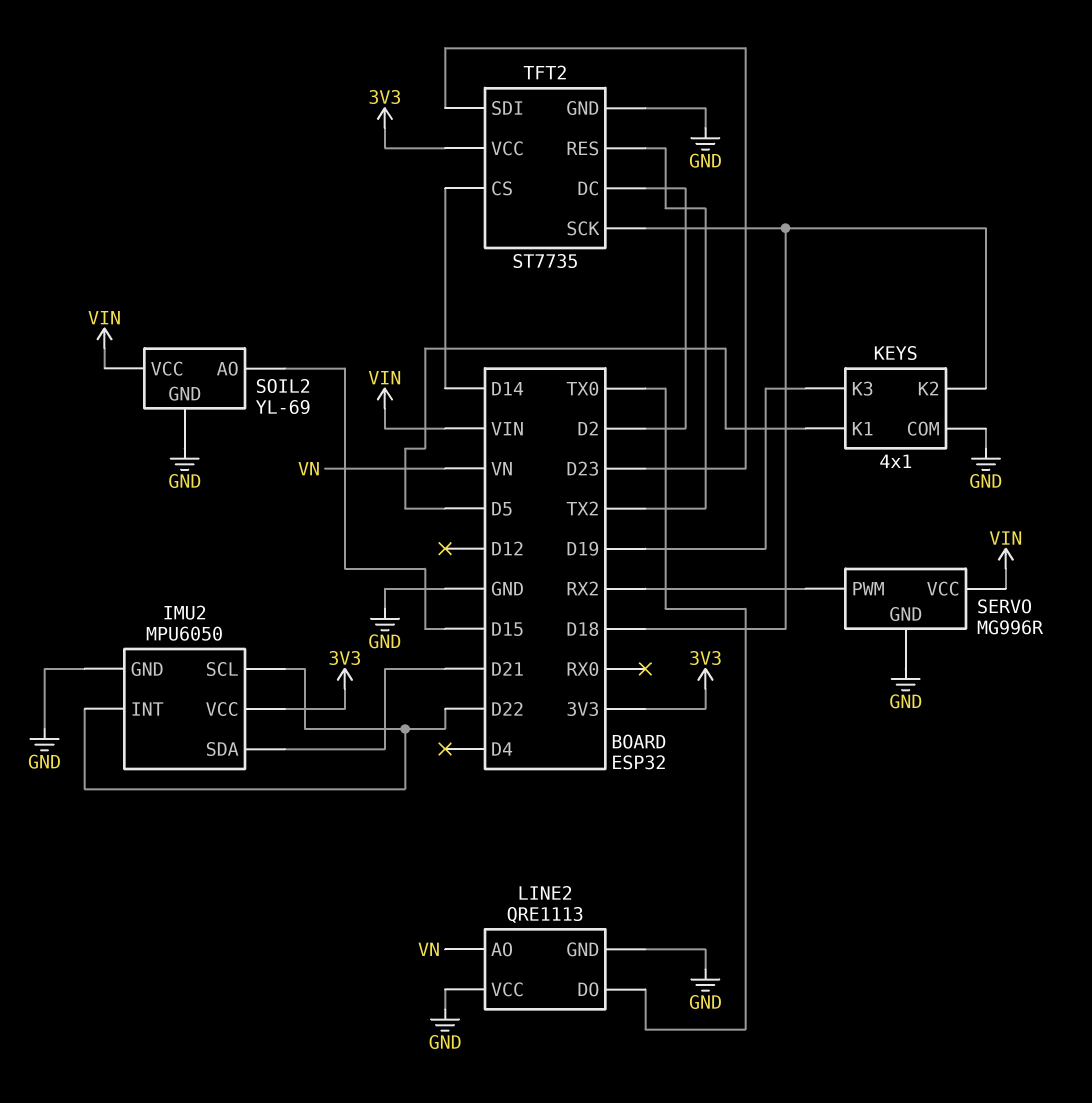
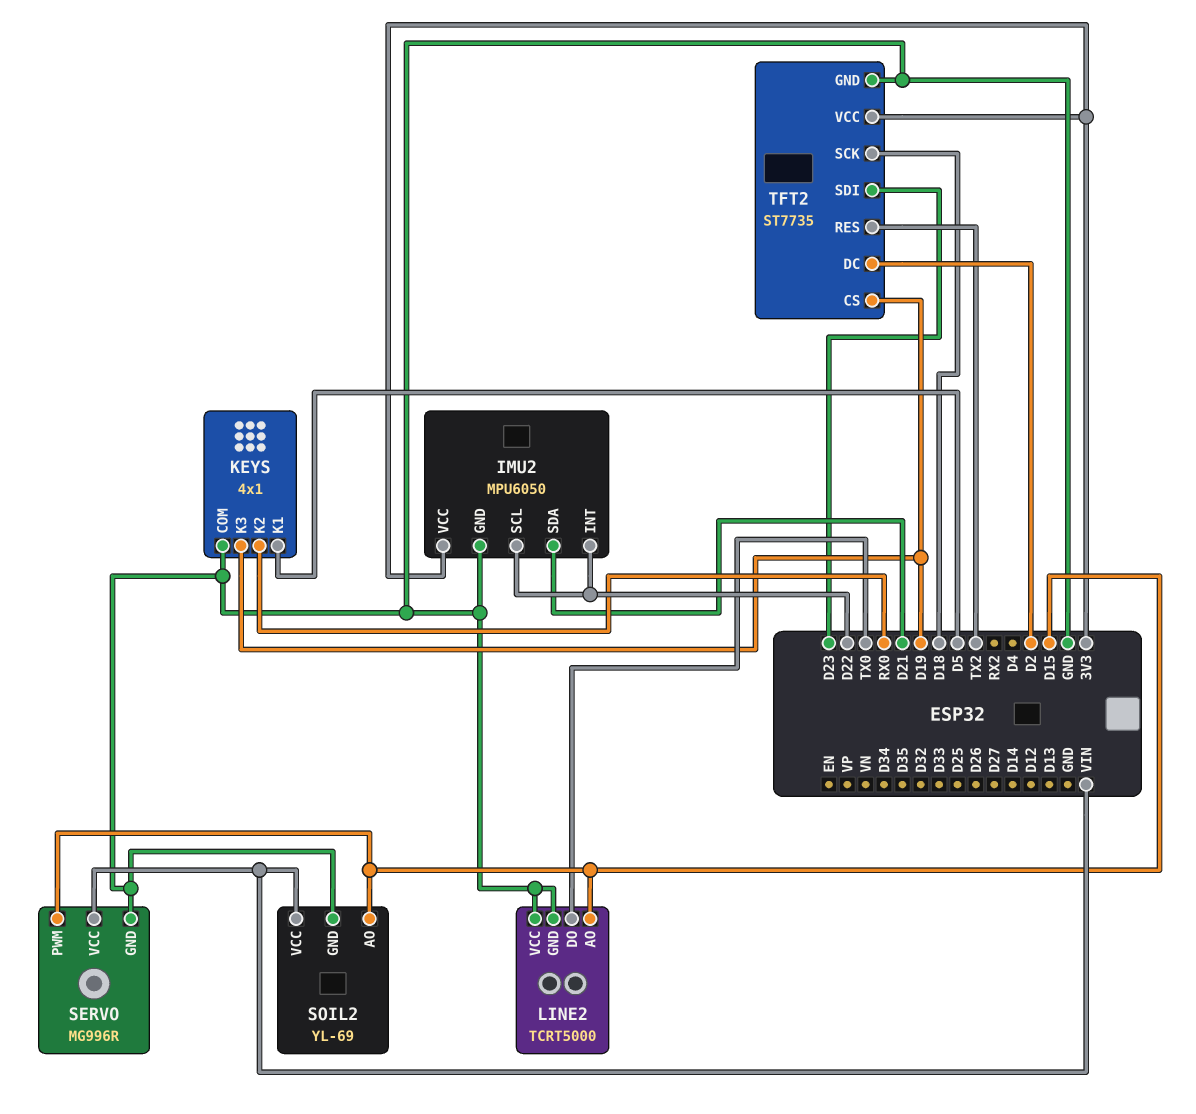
KEYS pin K2: D18 -> RX0
LINE2: QRE1113 -> TCRT5000
LINE2 pin AO: VN -> D15
SERVO pin PWM: RX2 -> D15
TFT2 pin CS: D14 -> D19

